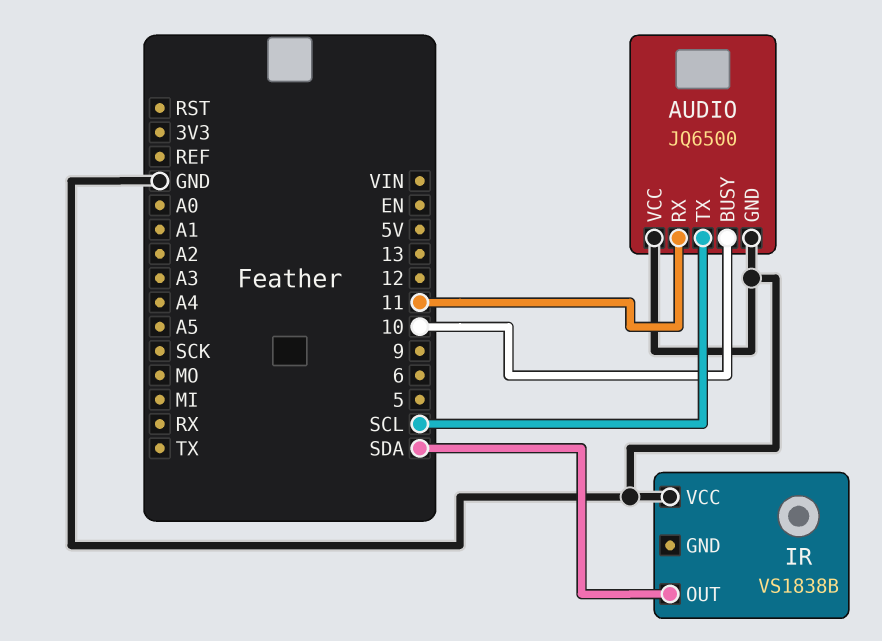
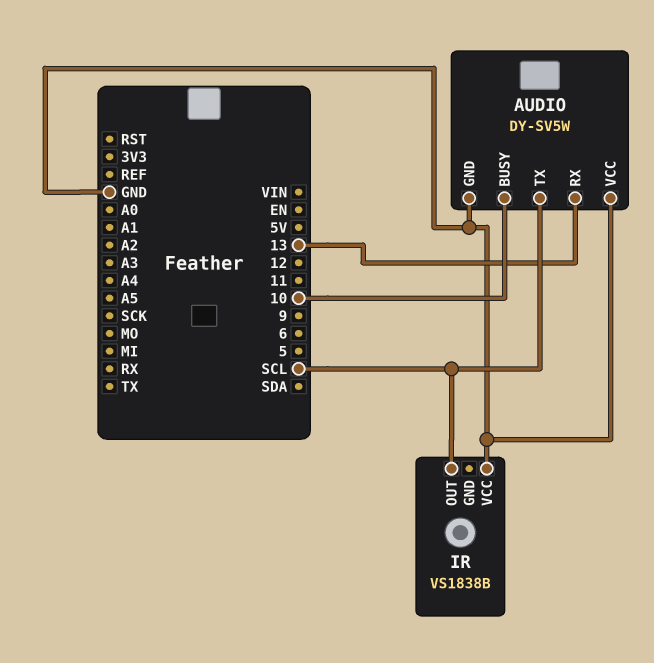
AUDIO: JQ6500 -> DY-SV5W
AUDIO pin RX: 11 -> 13
IR pin OUT: SDA -> SCL

